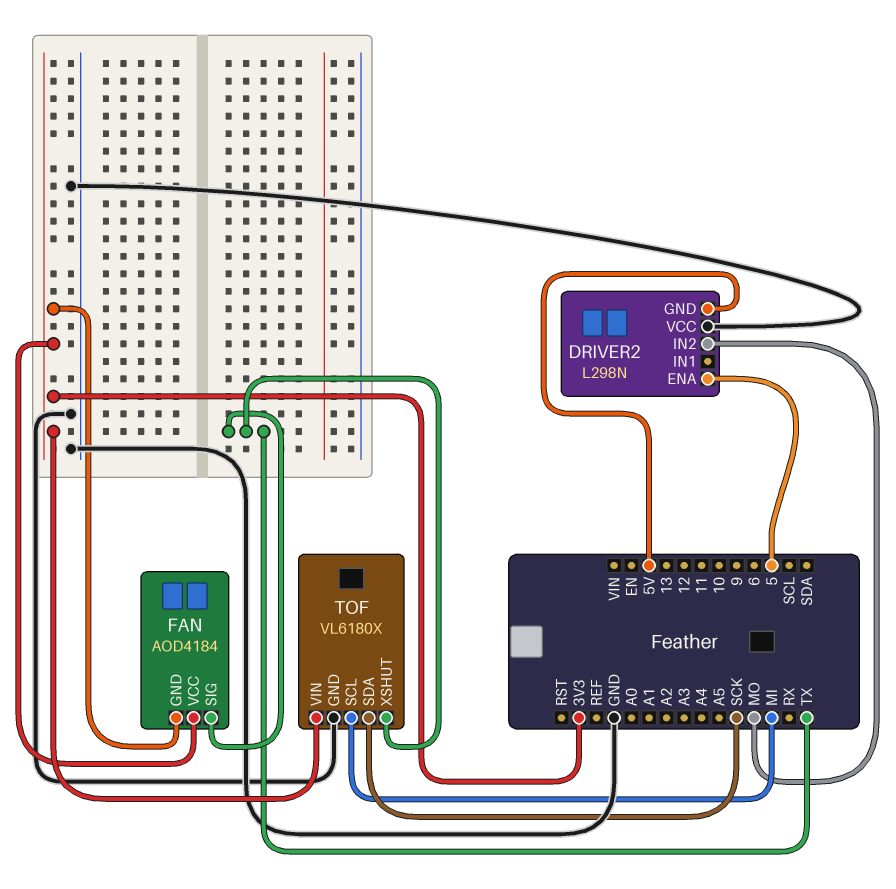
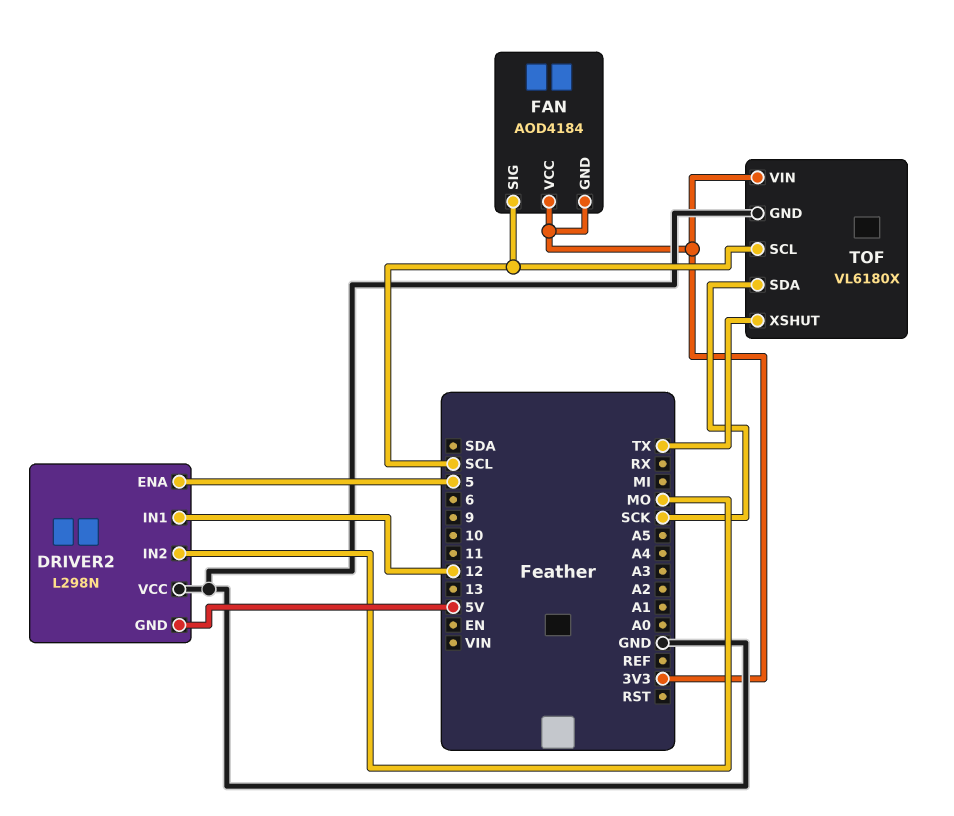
DRIVER2 pin IN1: none -> 12
FAN pin SIG: TX -> SCL
TOF pin SCL: MI -> SCL

